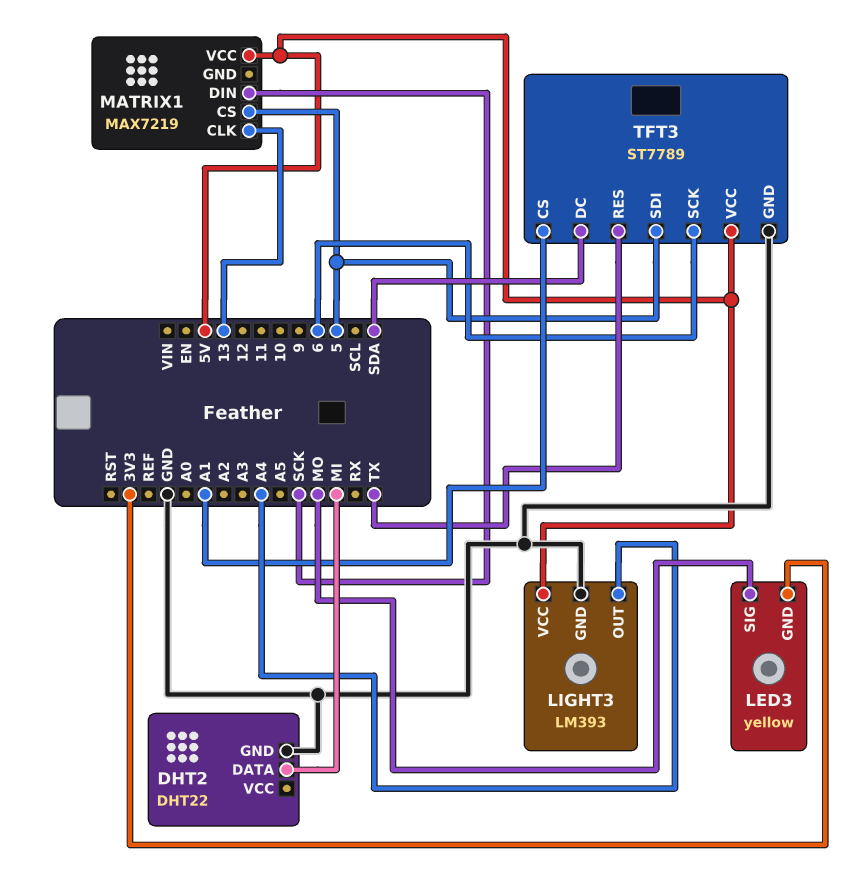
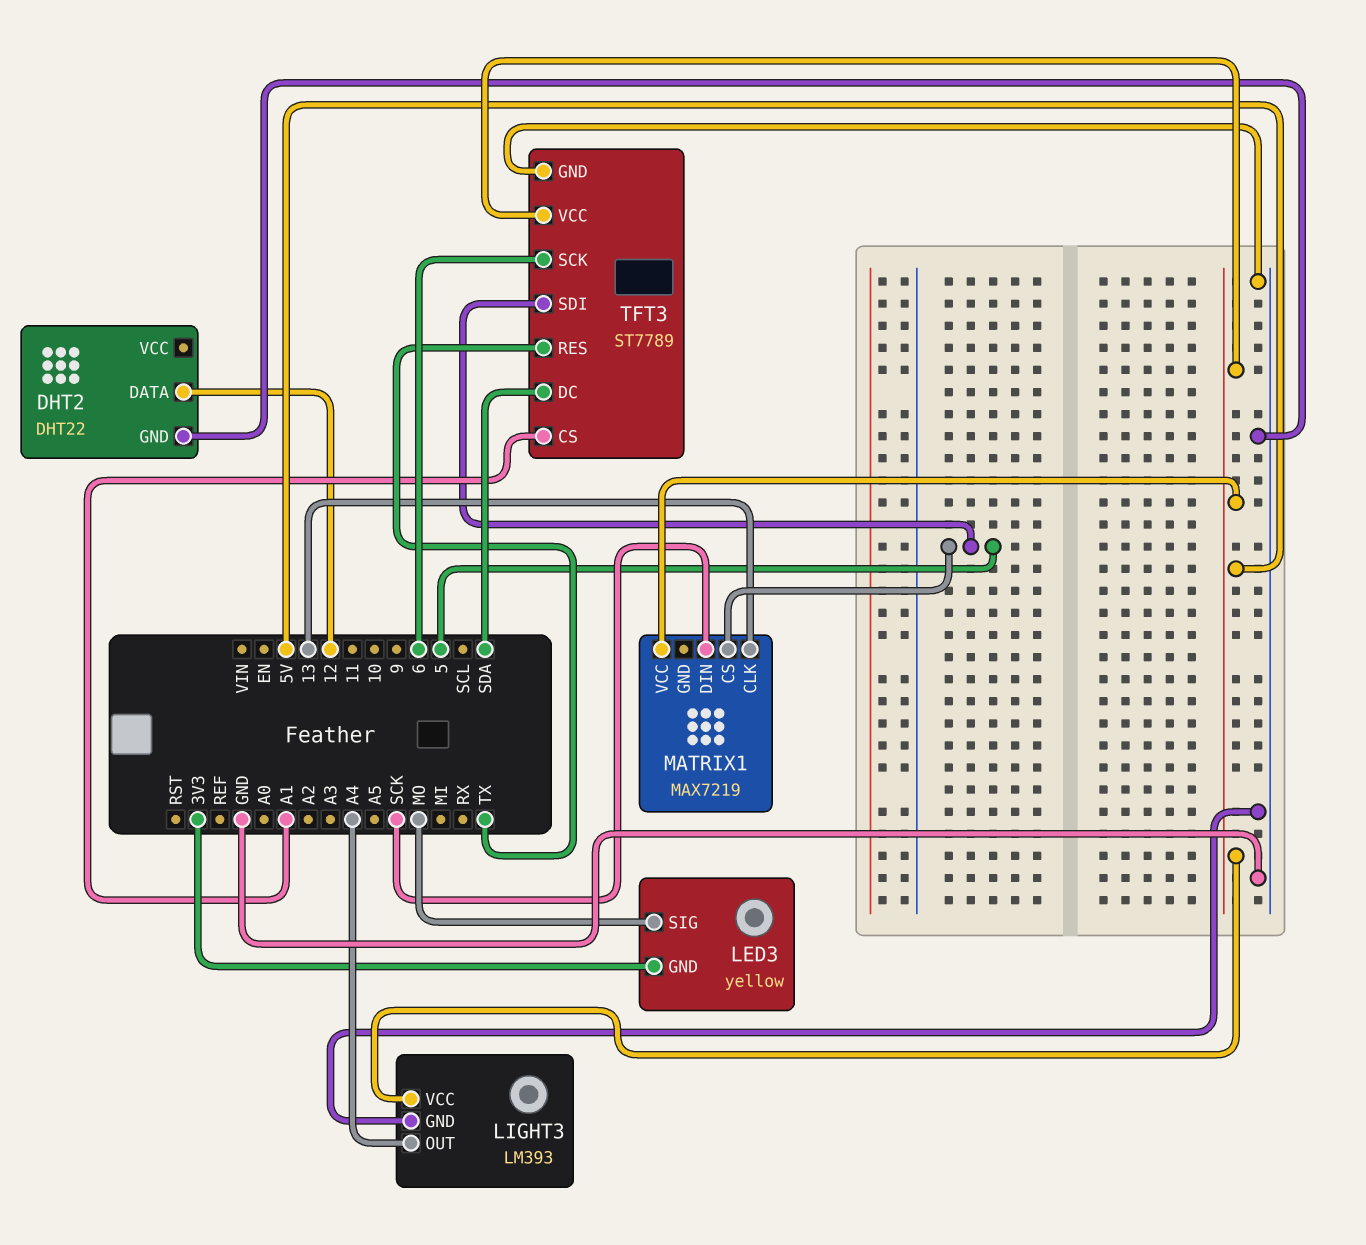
DHT2 pin DATA: MI -> 12

